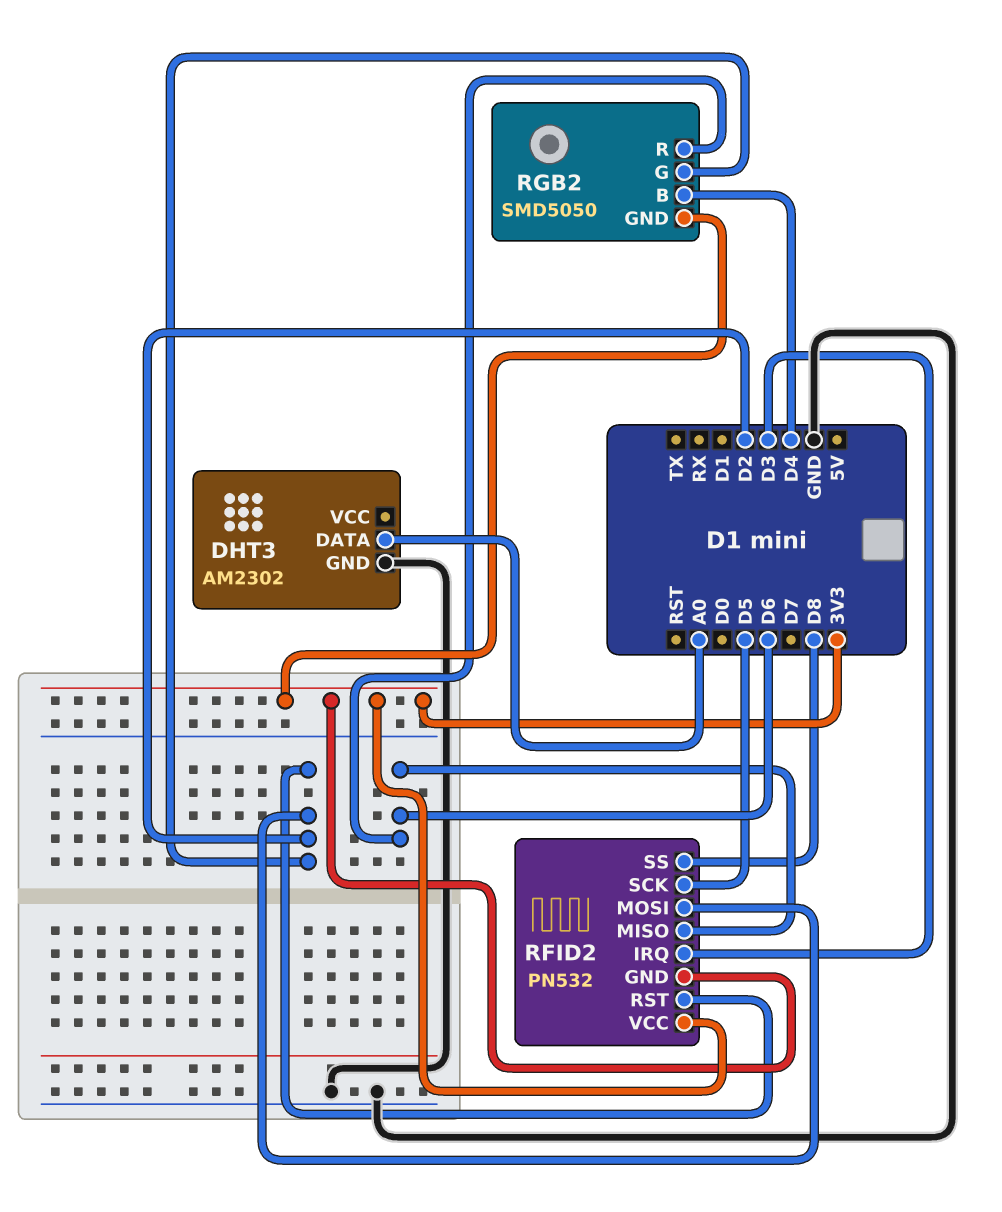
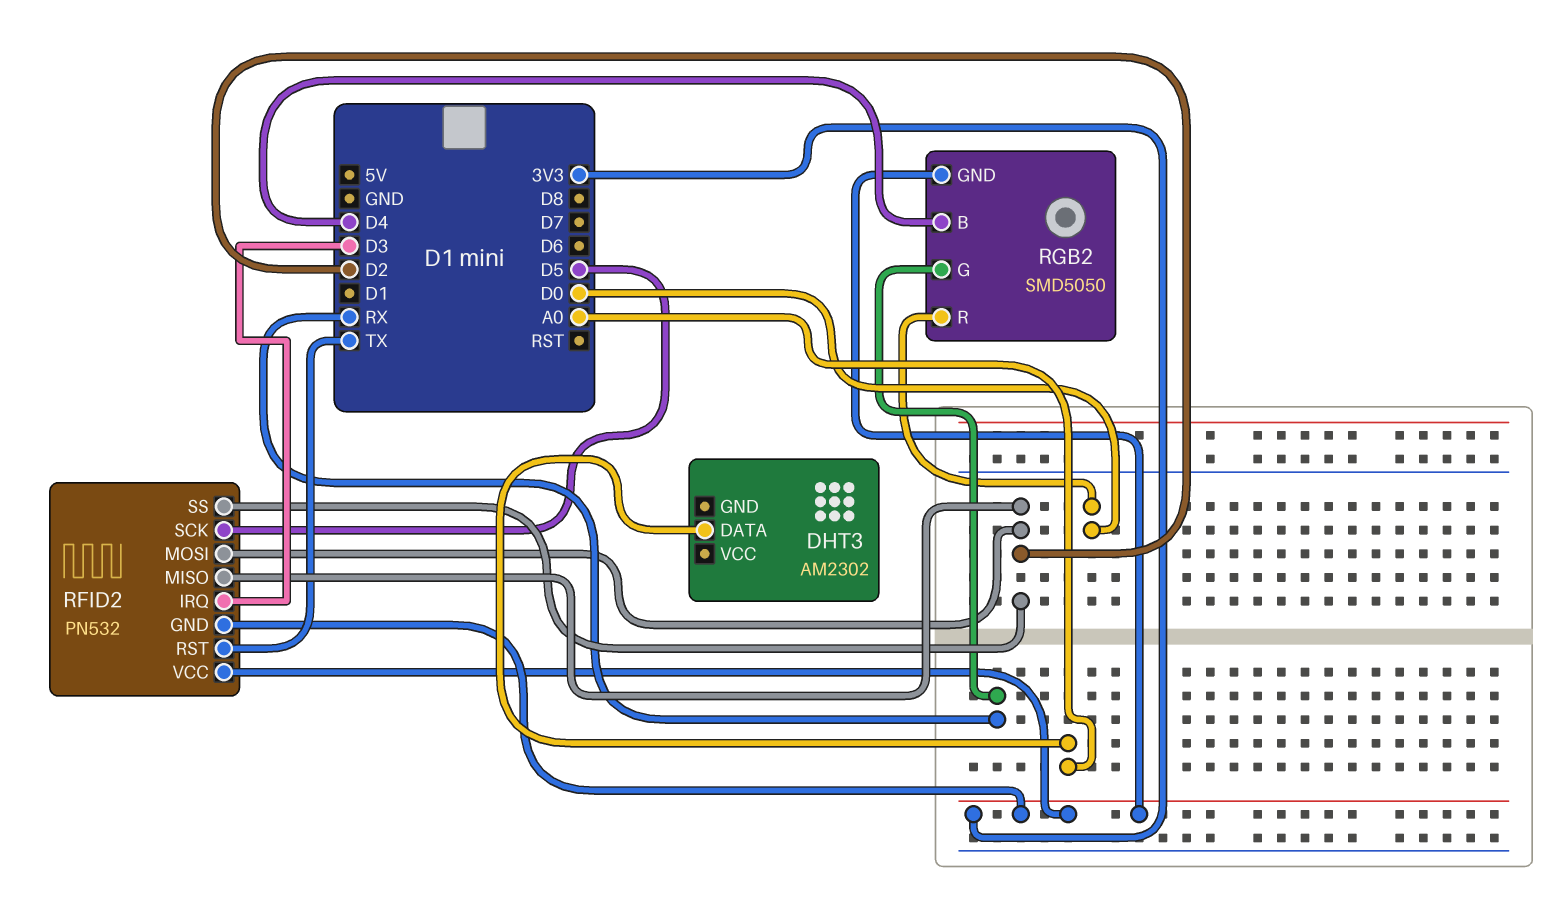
DHT3 pin GND: GND -> none
RFID2 pin MISO: D6 -> D2
RFID2 pin RST: D2 -> TX
RFID2 pin SS: D8 -> D2
RGB2 pin G: D2 -> RX
RGB2 pin R: D6 -> D0

